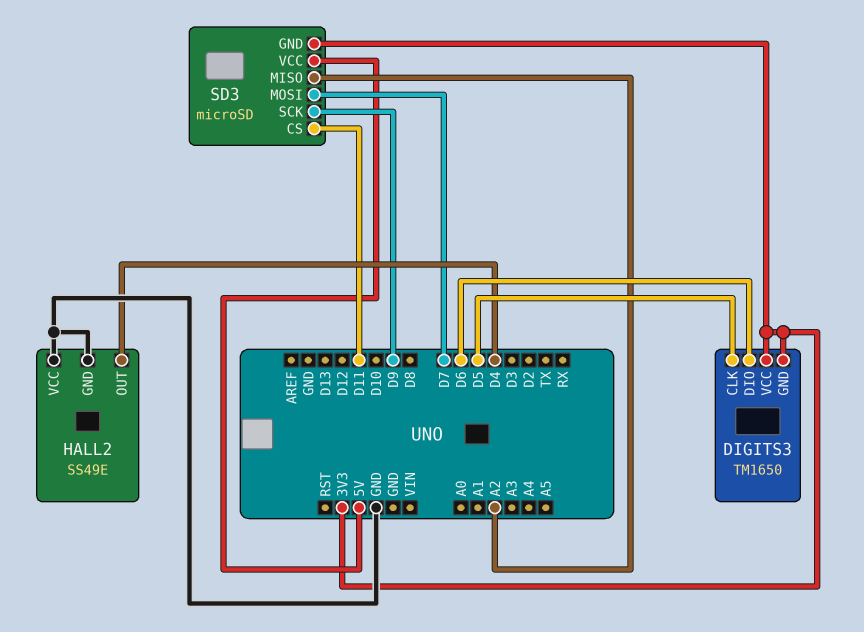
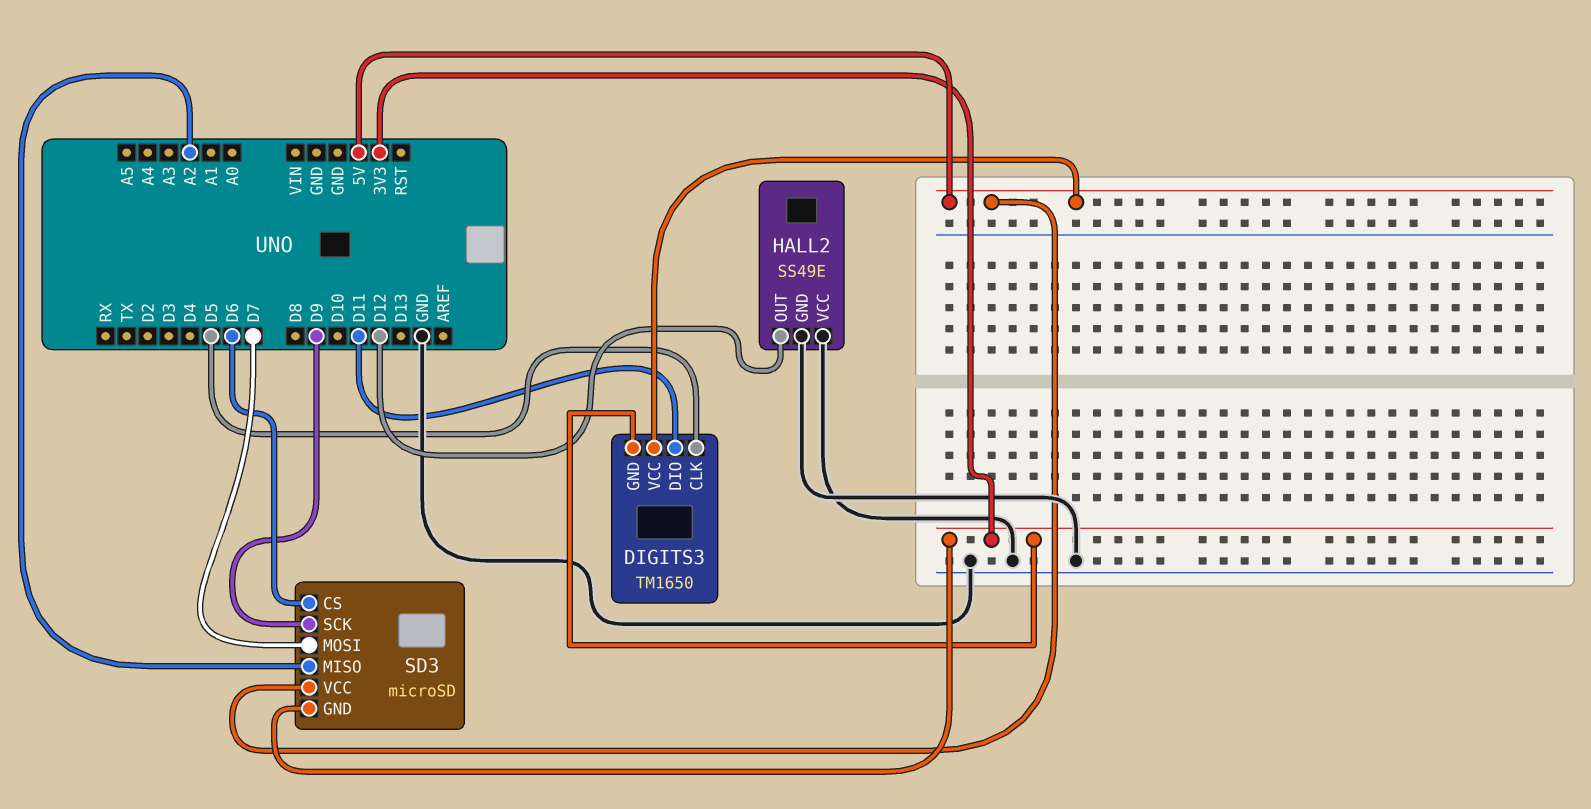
DIGITS3 pin DIO: D6 -> D11
DIGITS3 pin VCC: 3V3 -> 5V
HALL2 pin OUT: D4 -> D12
SD3 pin CS: D11 -> D6

